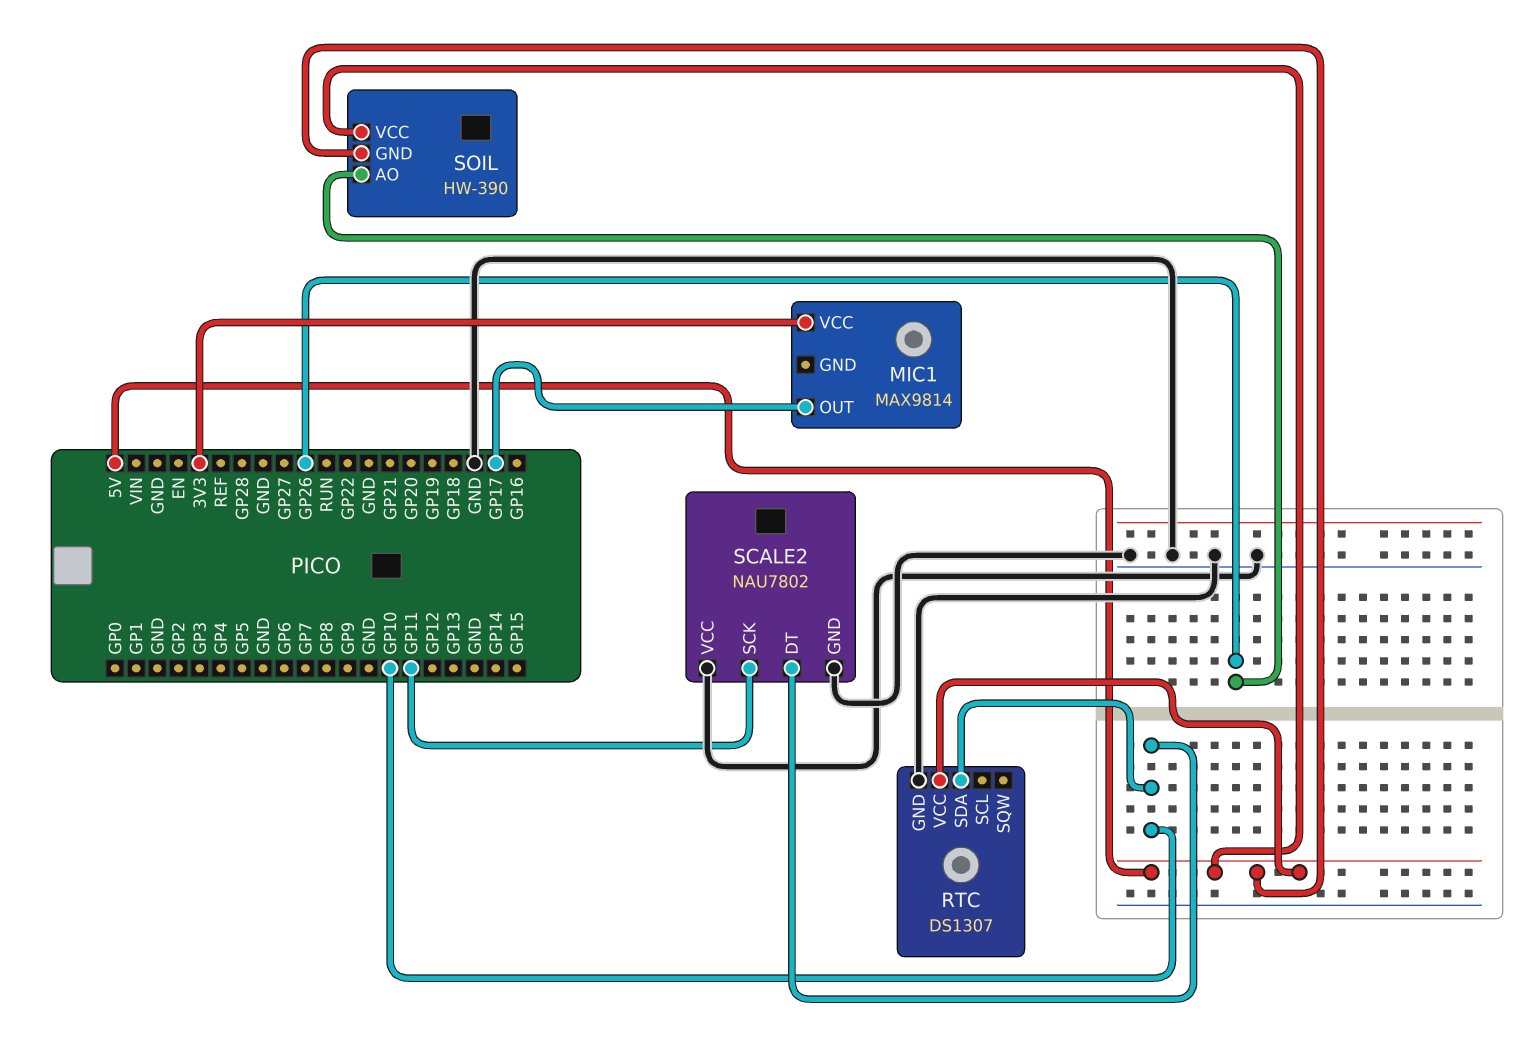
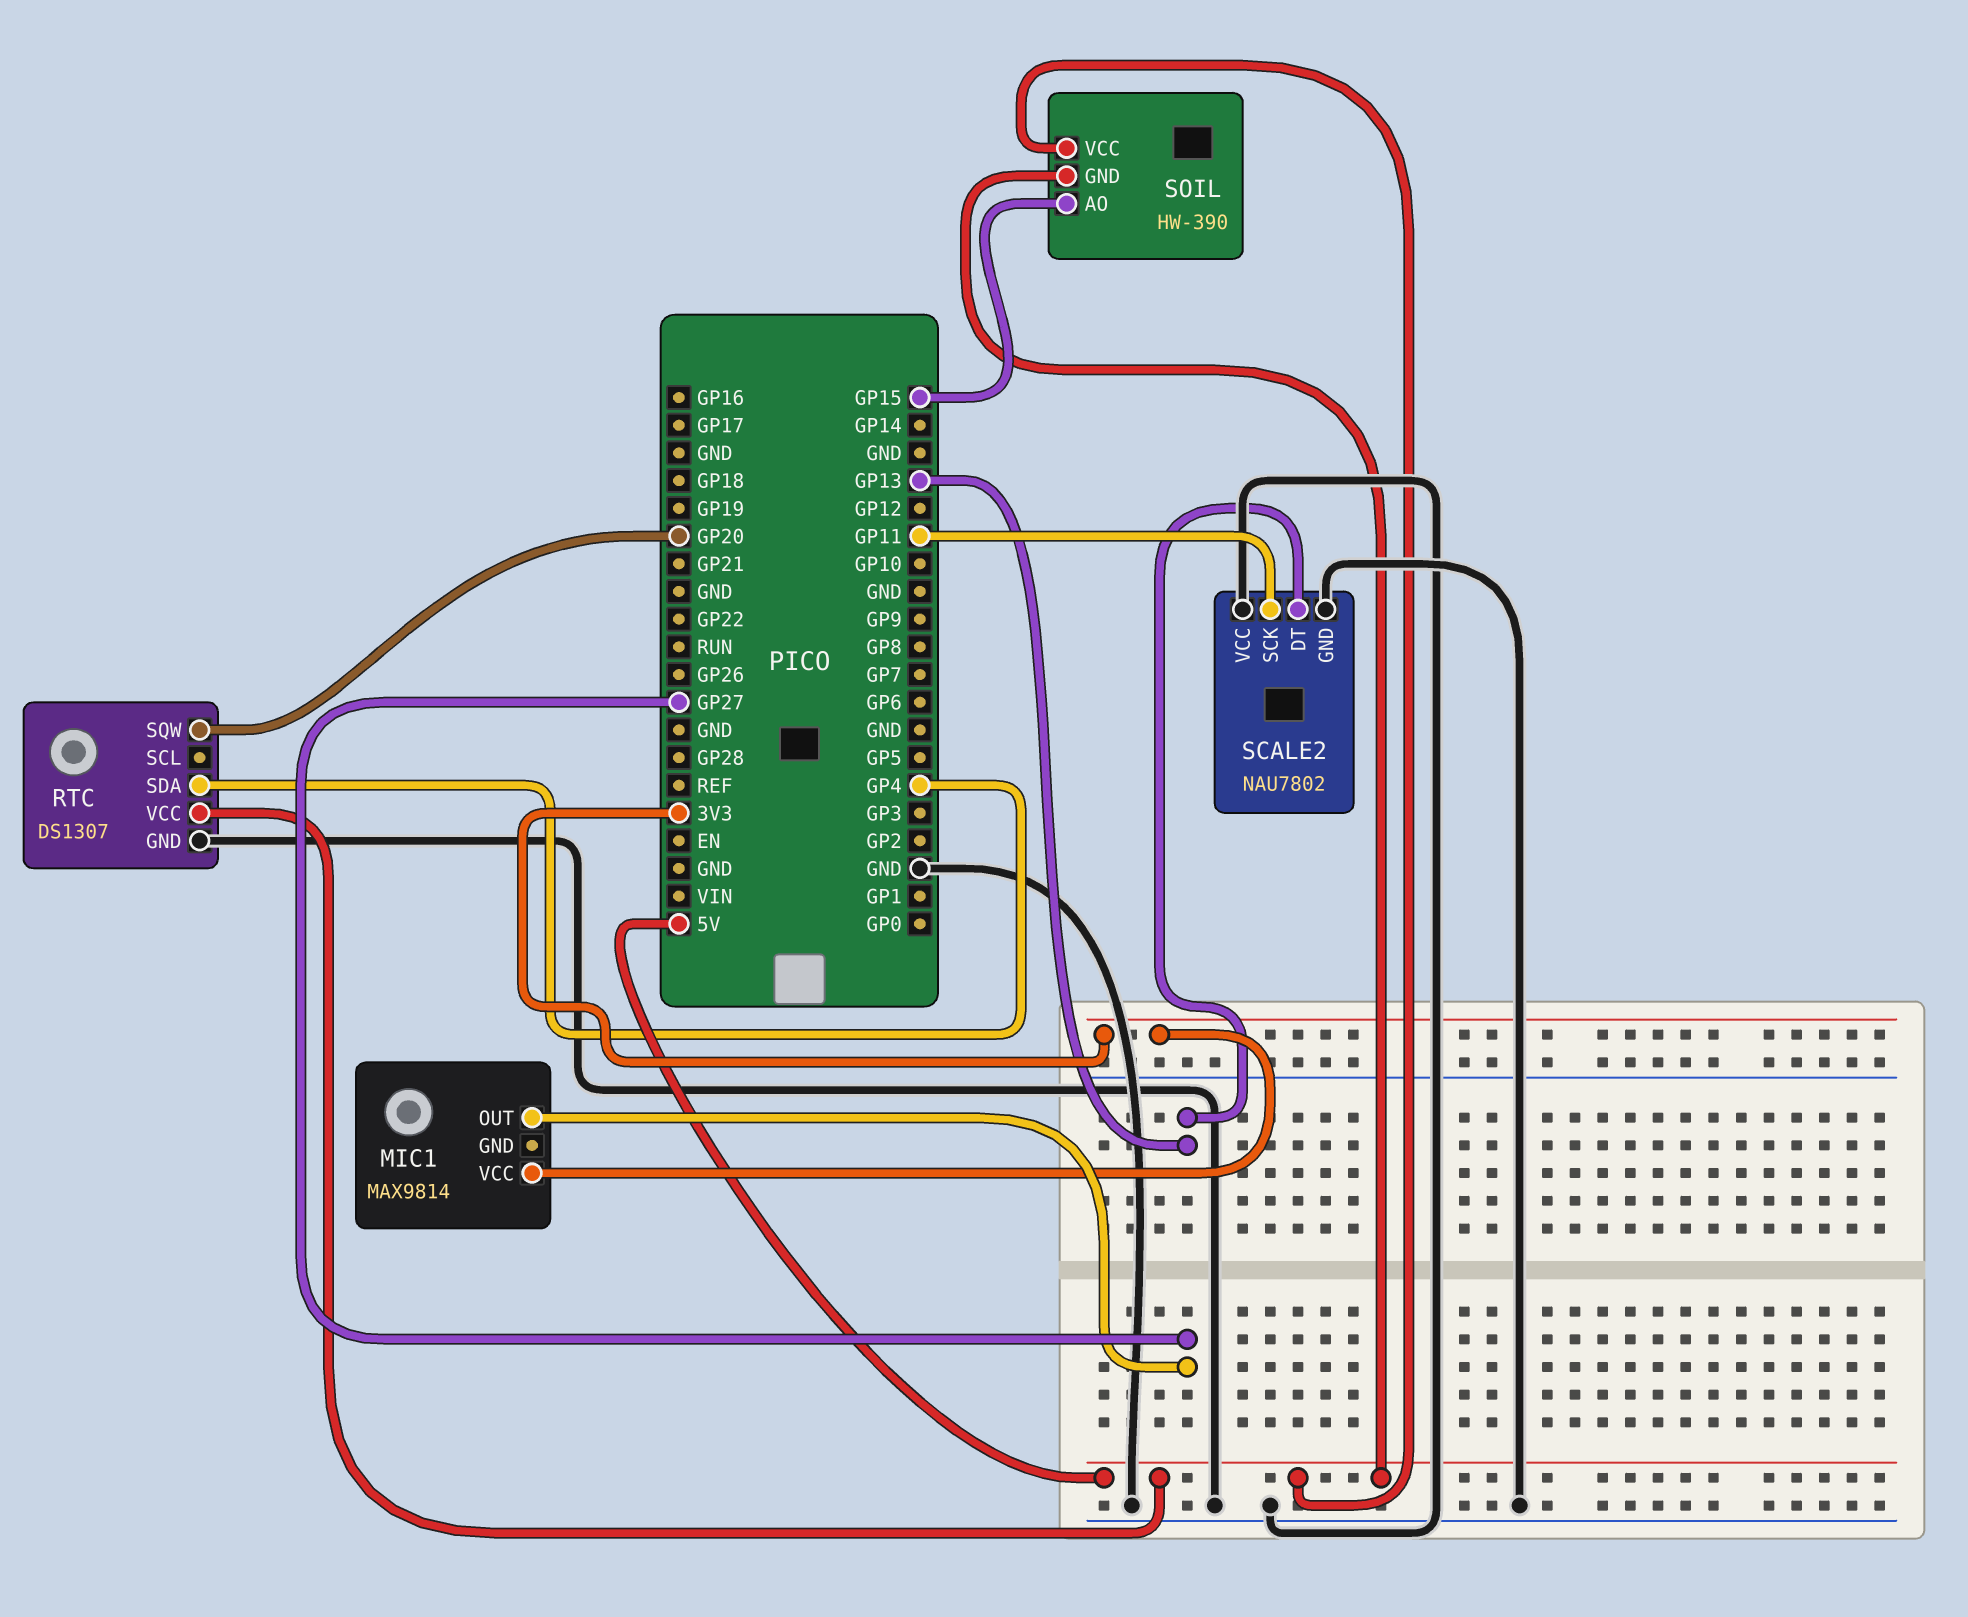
MIC1 pin OUT: GP17 -> GP27
RTC pin SDA: GP10 -> GP4
RTC pin SQW: none -> GP20
SCALE2 pin DT: GP10 -> GP13
SOIL pin AO: GP26 -> GP15

